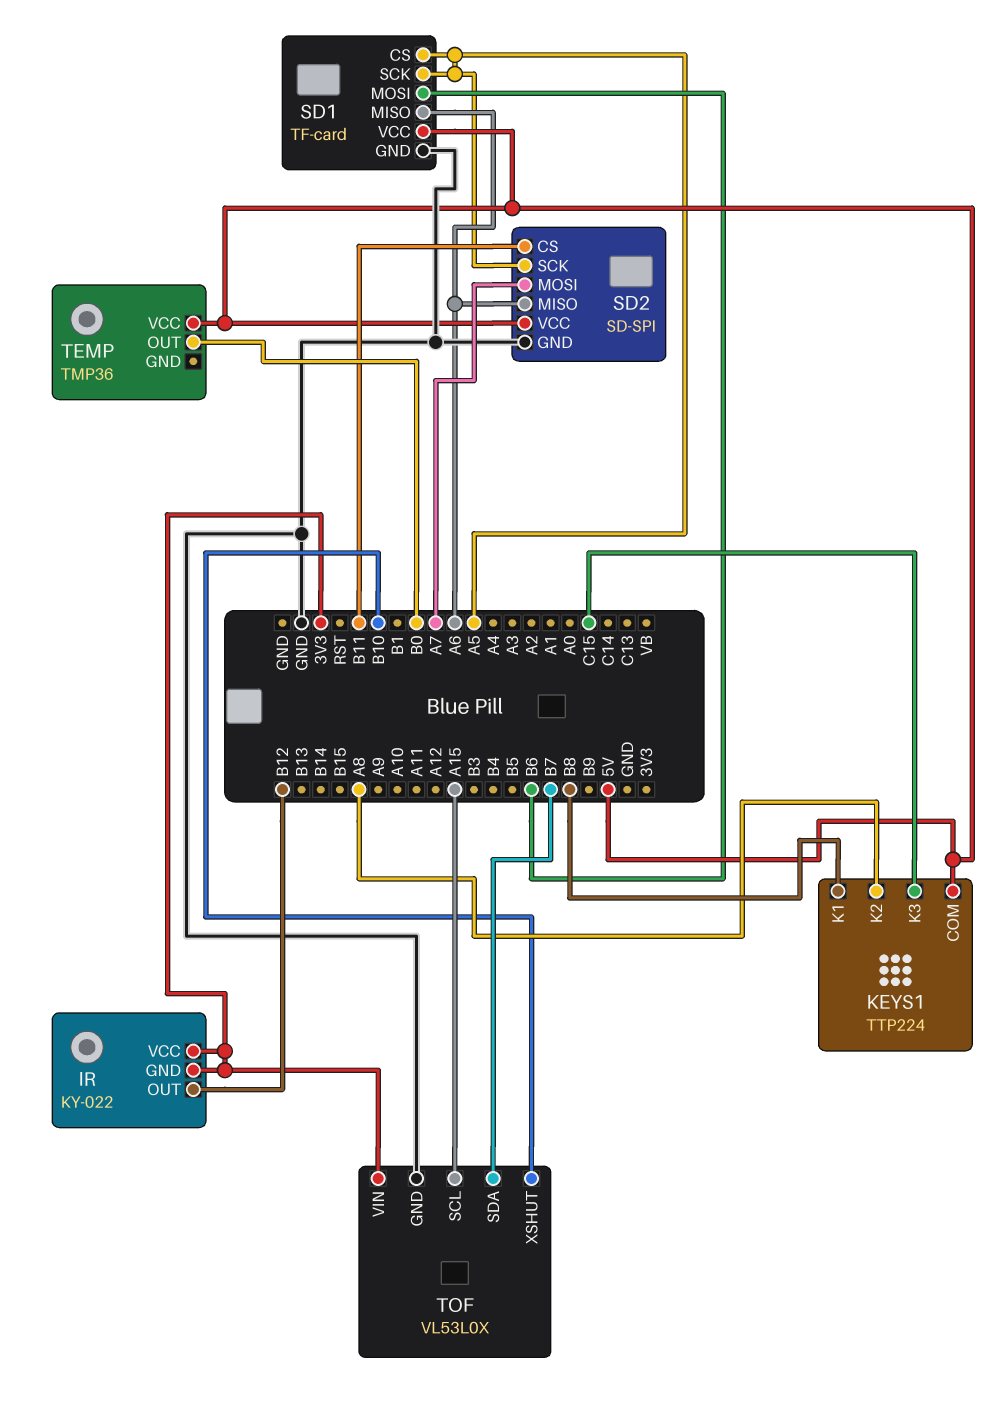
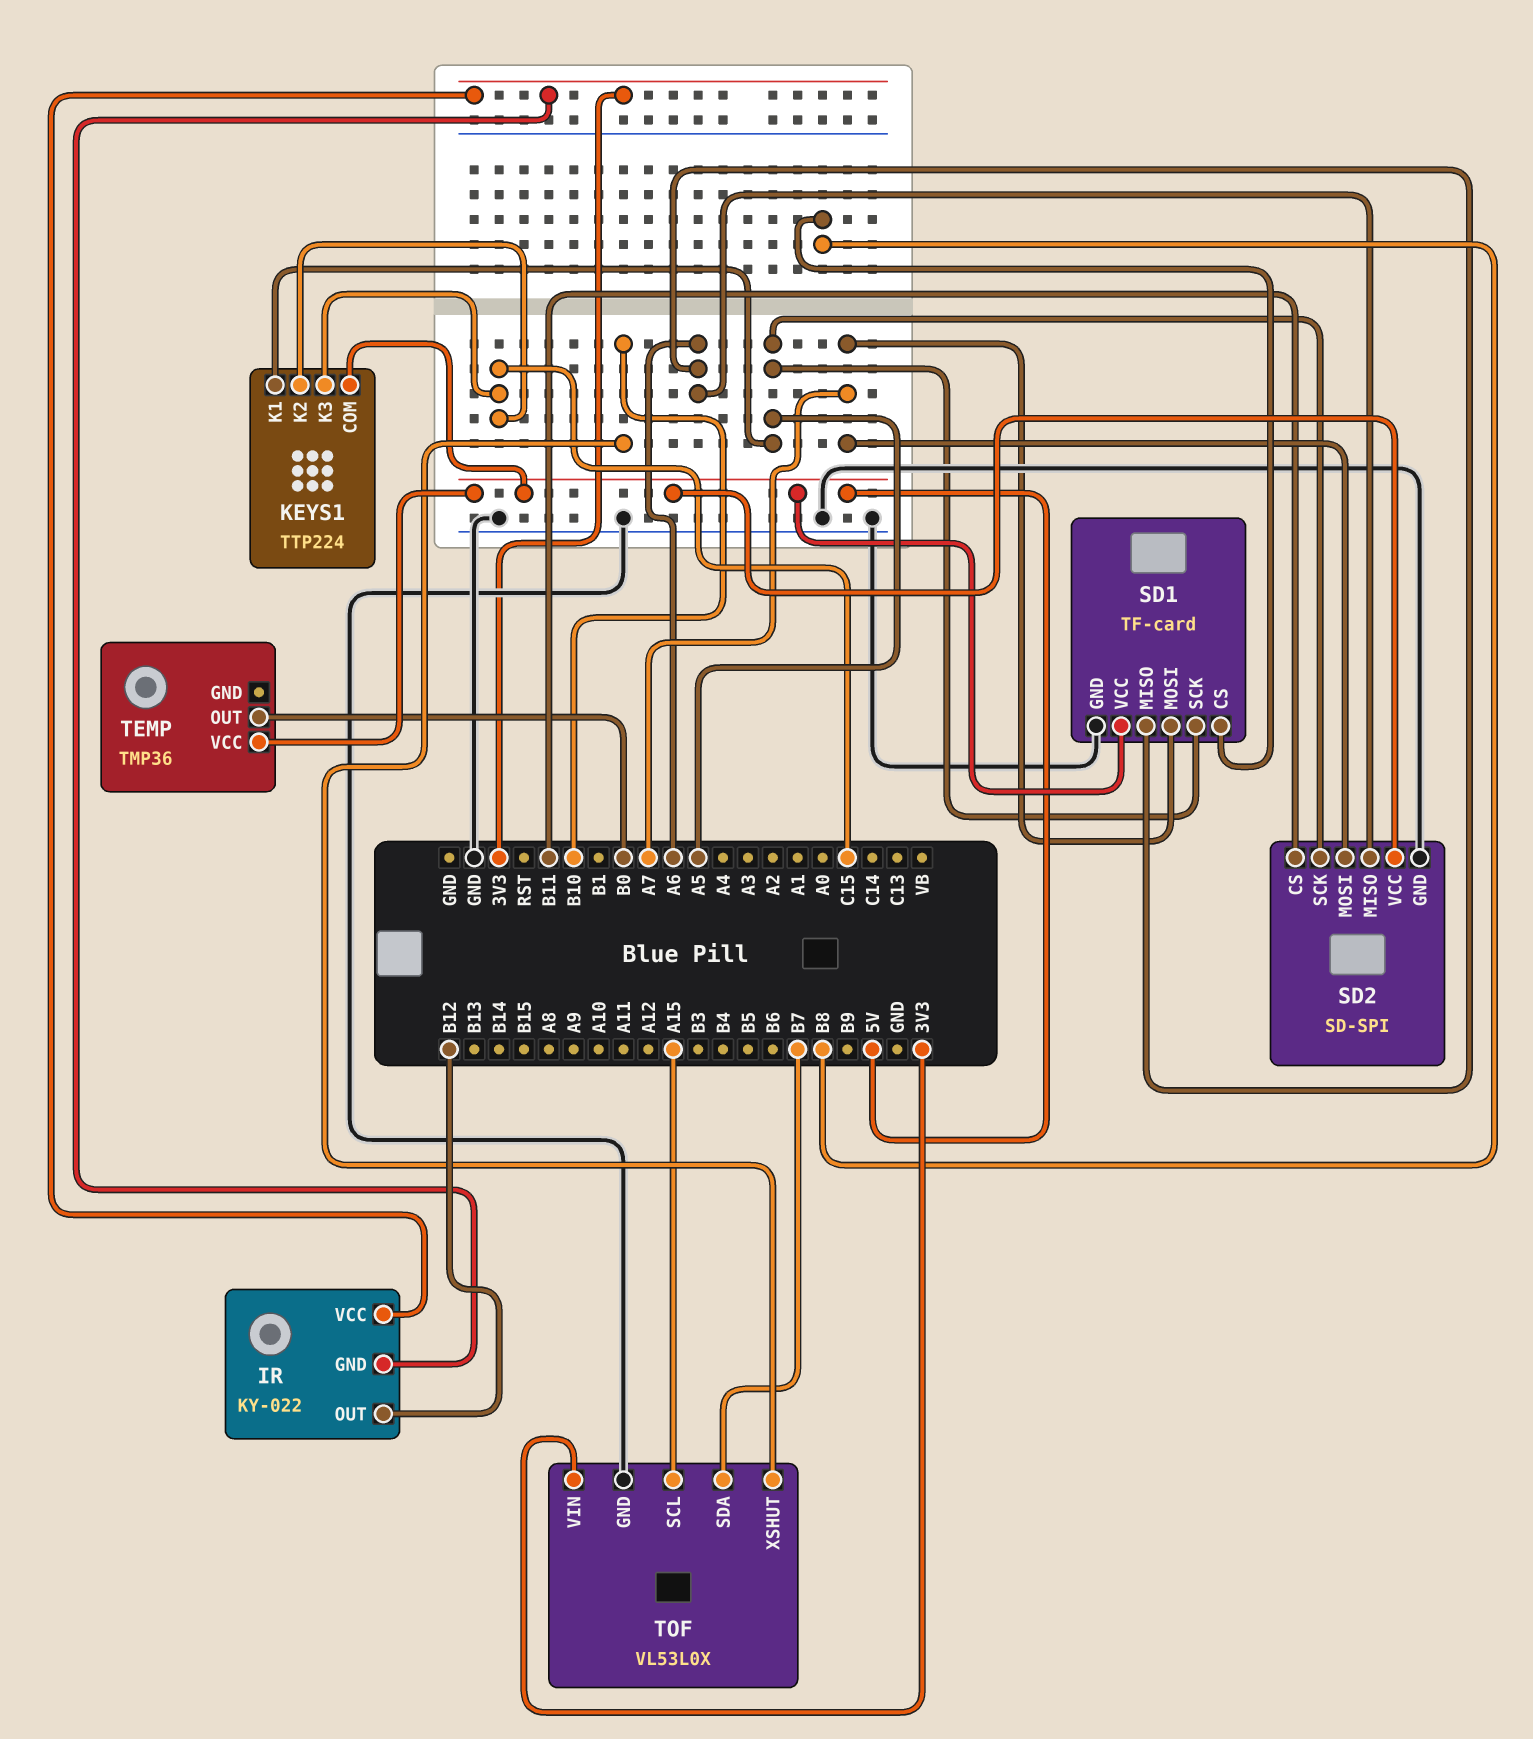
KEYS1 pin K1: B8 -> A5
KEYS1 pin K2: A8 -> C15
SD1 pin CS: A5 -> B8
SD1 pin MOSI: B6 -> A7

